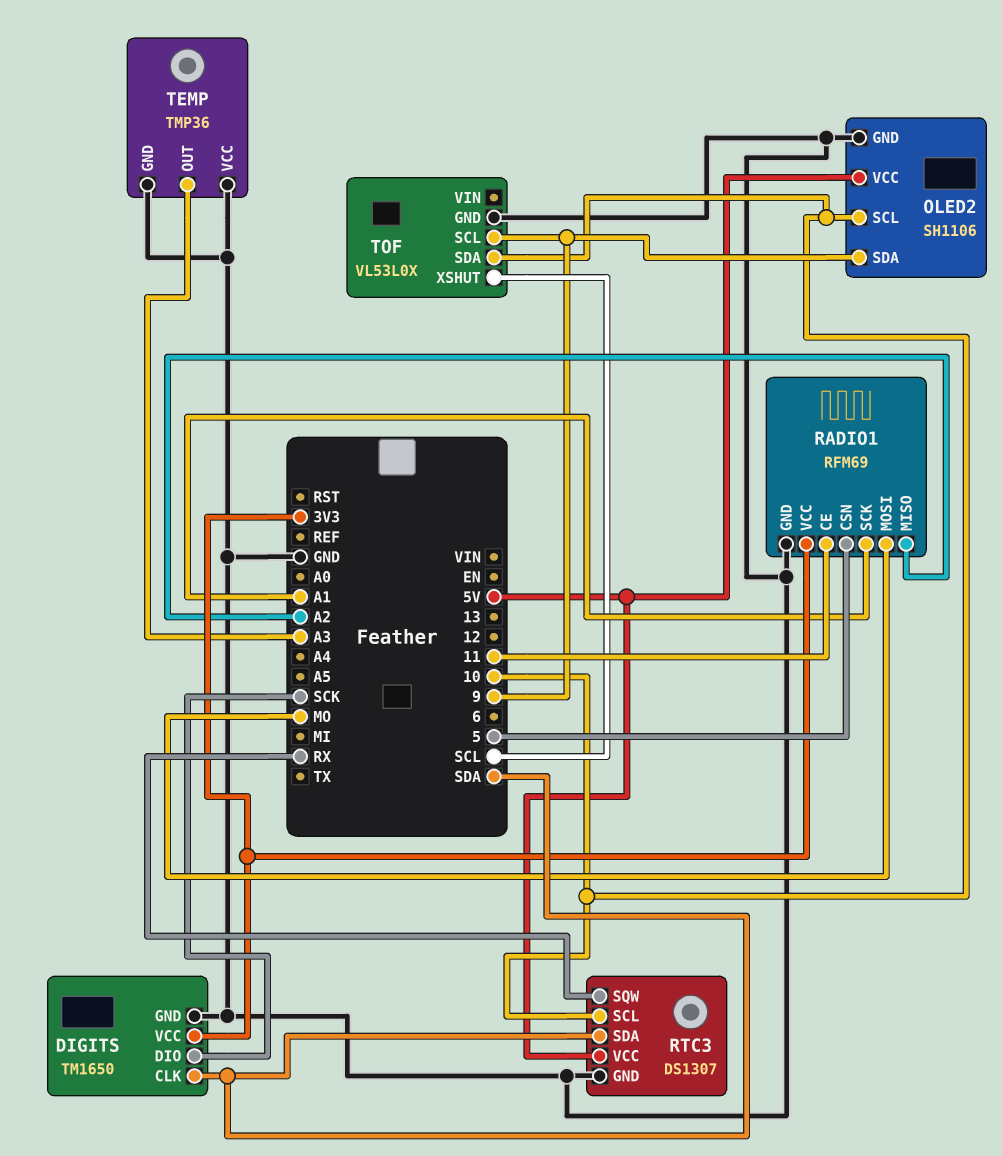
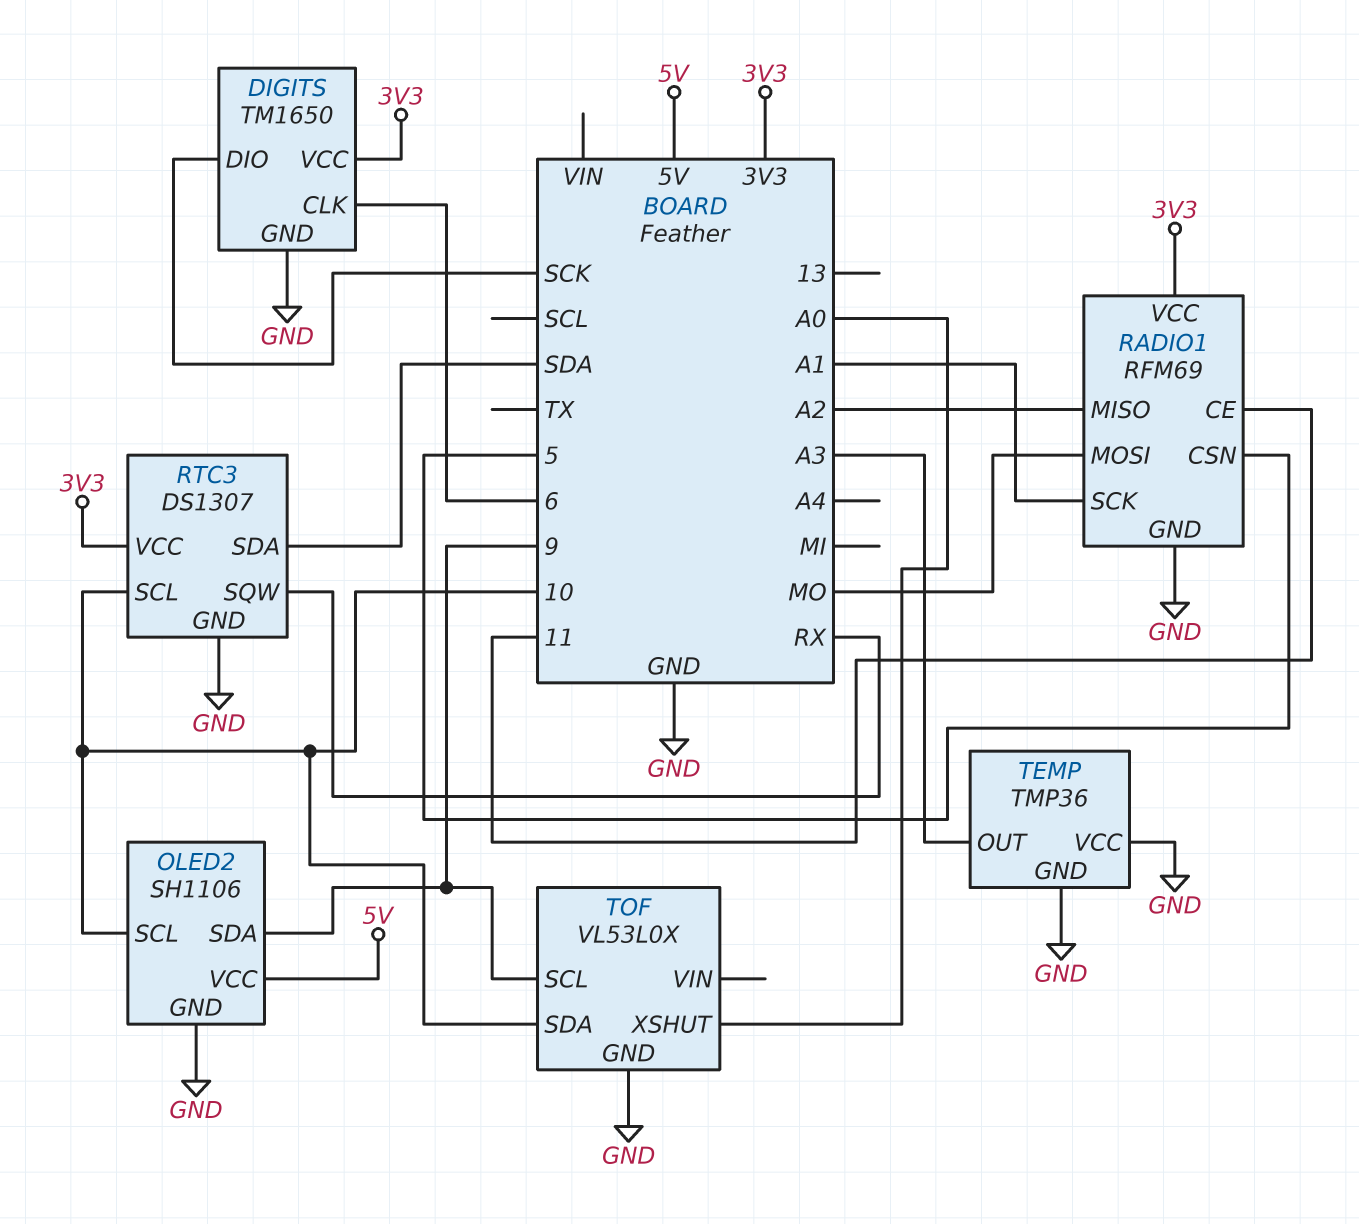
DIGITS pin CLK: SDA -> 6
RTC3 pin VCC: 5V -> 3V3
TOF pin XSHUT: SCL -> A0

